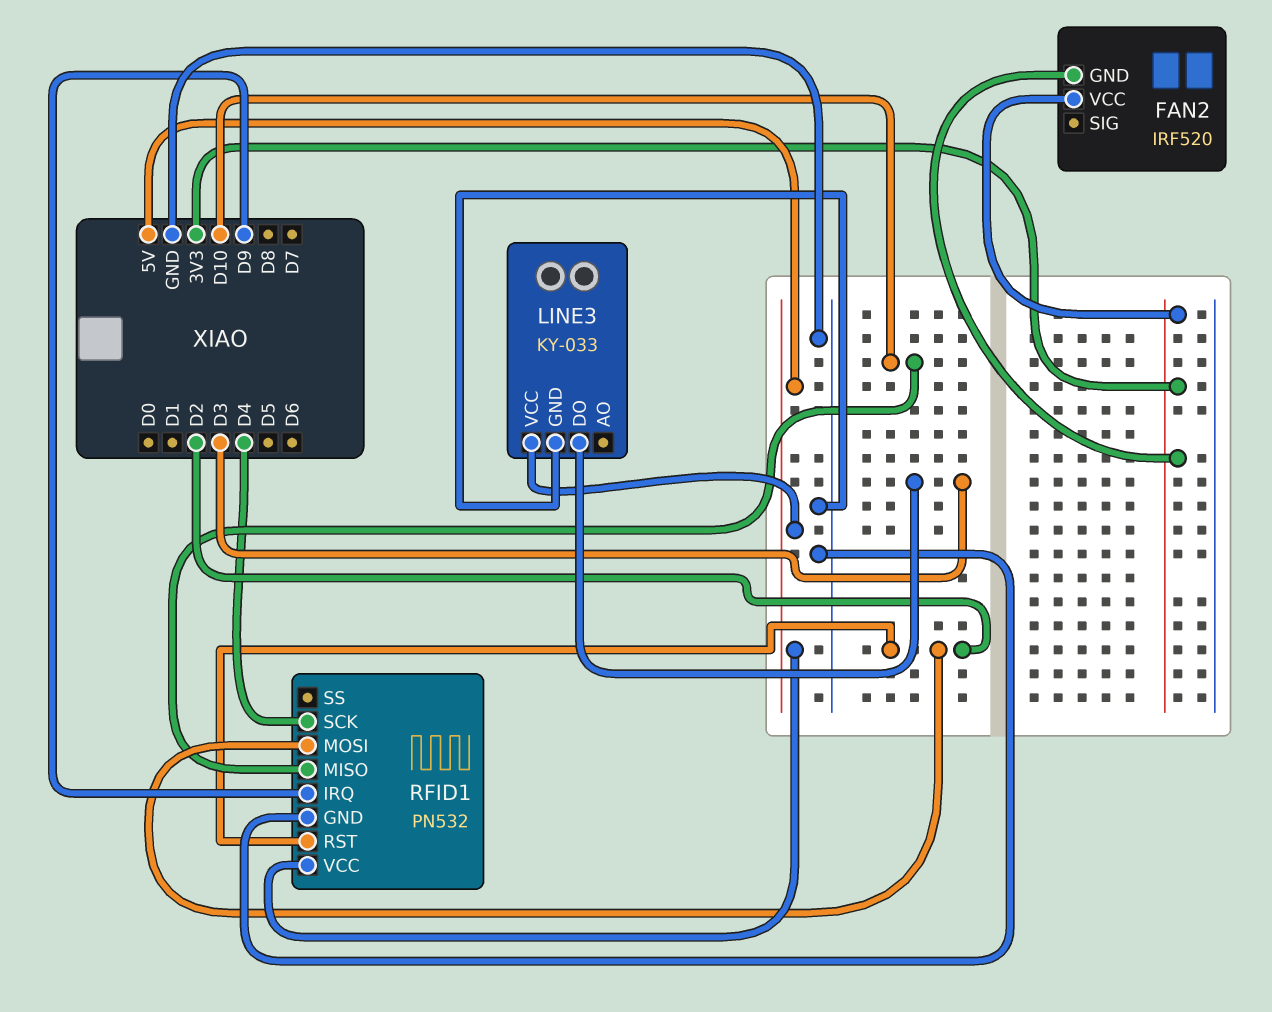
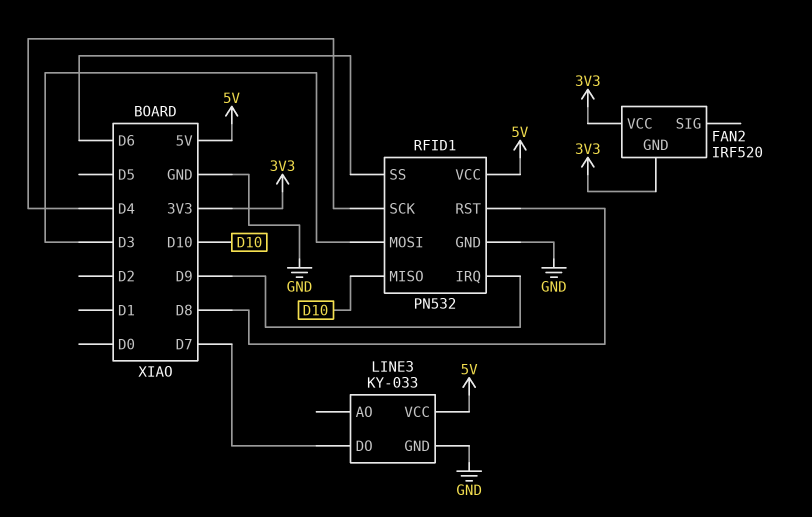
LINE3 pin DO: D3 -> D7
RFID1 pin MOSI: D2 -> D3
RFID1 pin RST: D2 -> D8
RFID1 pin SS: none -> D6

